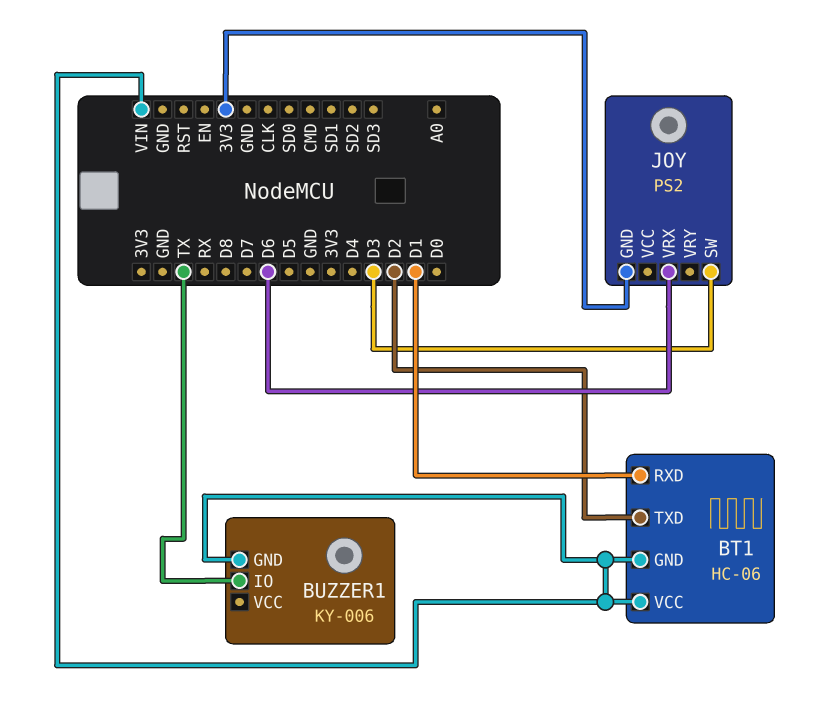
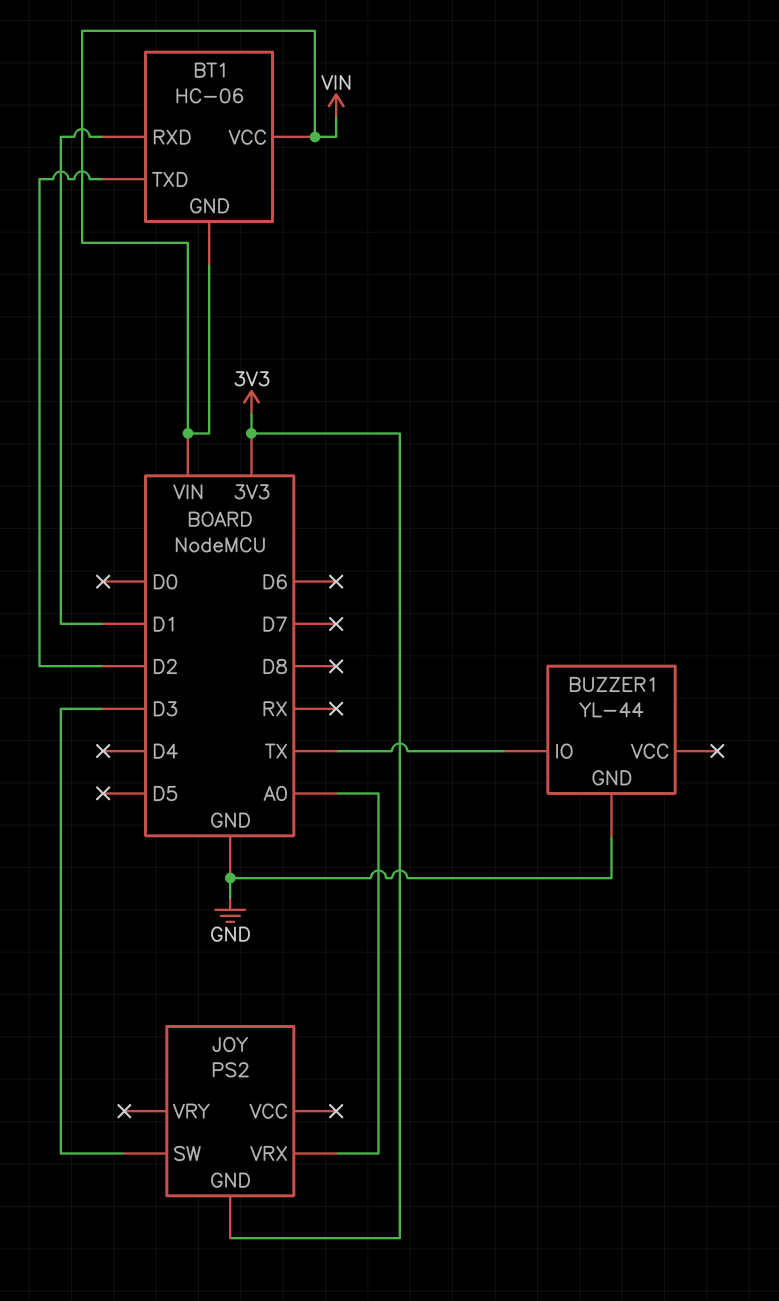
BUZZER1: KY-006 -> YL-44
BUZZER1 pin GND: VIN -> GND
JOY pin VRX: D6 -> A0

